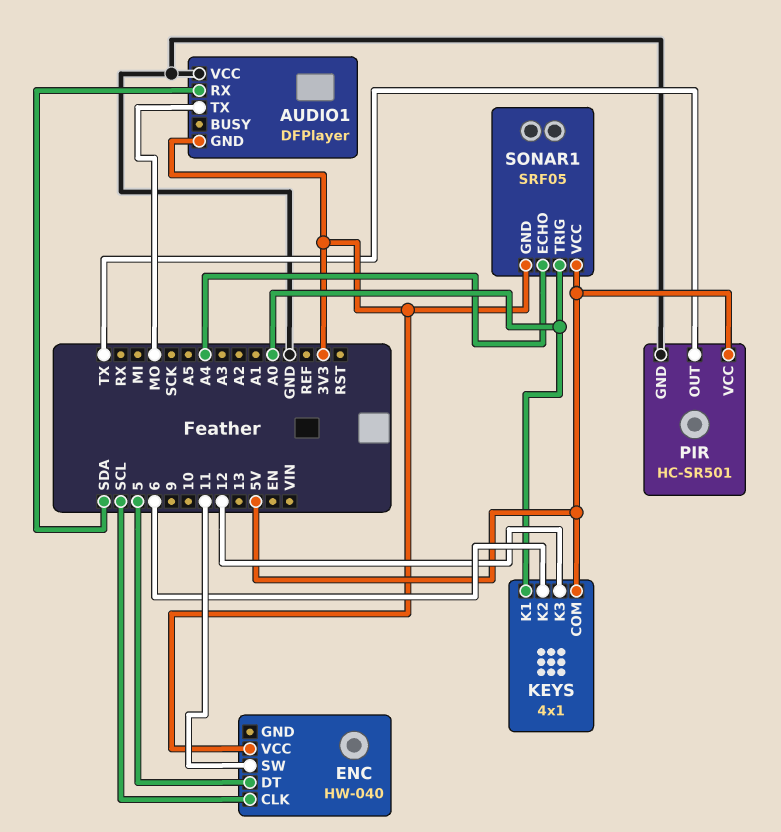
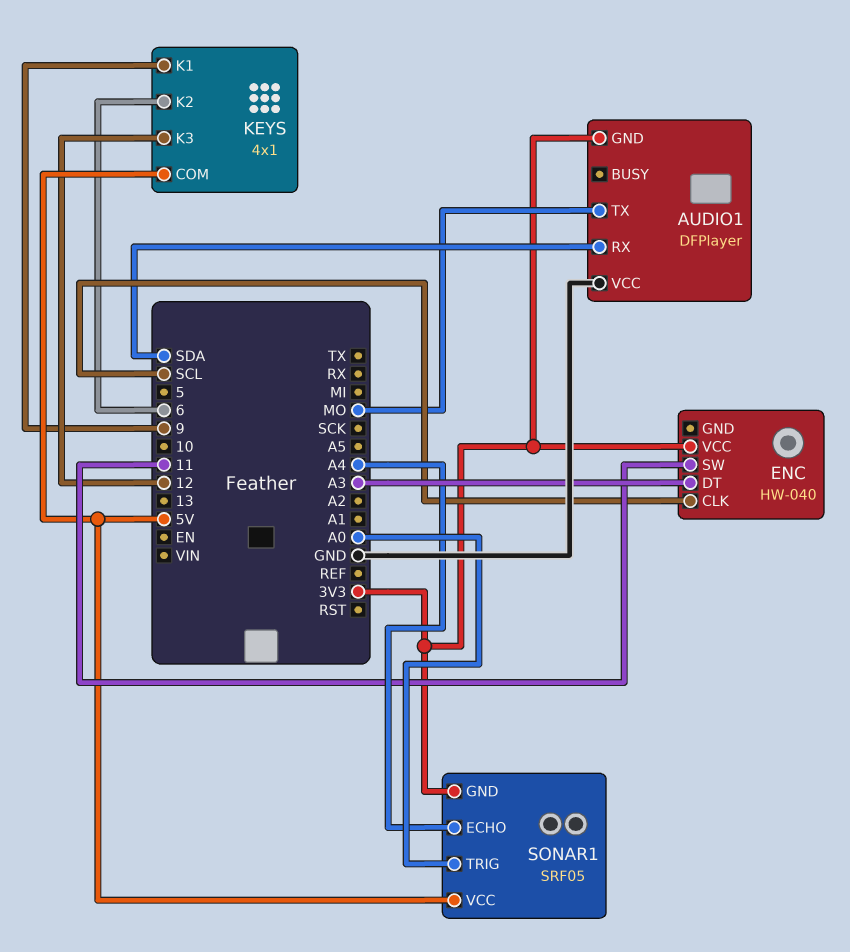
ENC pin DT: 5 -> A3
KEYS pin K1: A0 -> 9
PIR: HC-SR501 -> none
PIR pin GND: GND -> none
PIR pin OUT: TX -> none
PIR pin VCC: 5V -> none

